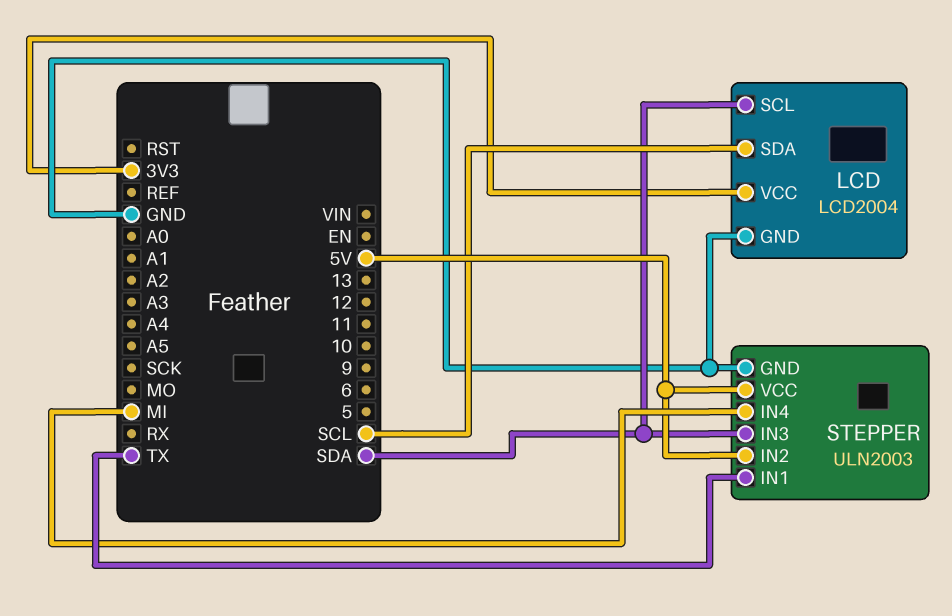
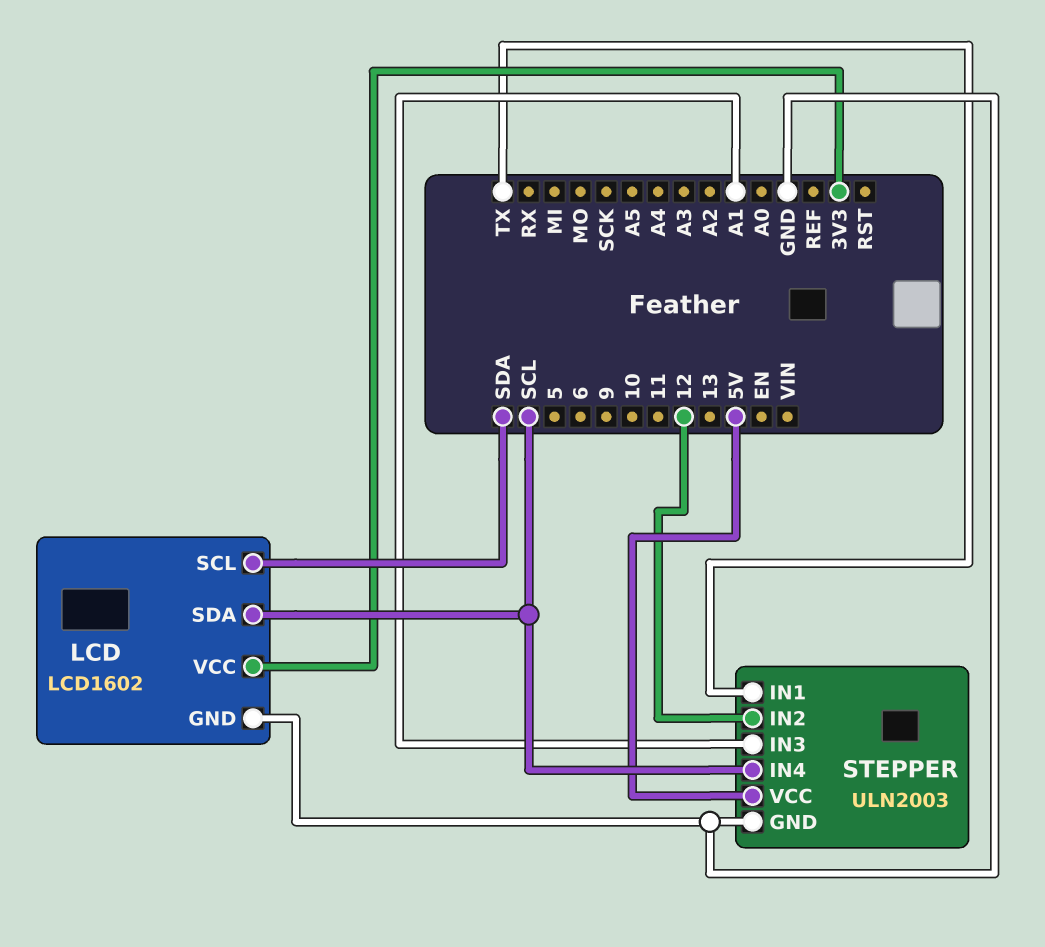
LCD: LCD2004 -> LCD1602
STEPPER pin IN2: 5V -> 12
STEPPER pin IN3: SDA -> A1
STEPPER pin IN4: MI -> SCL

